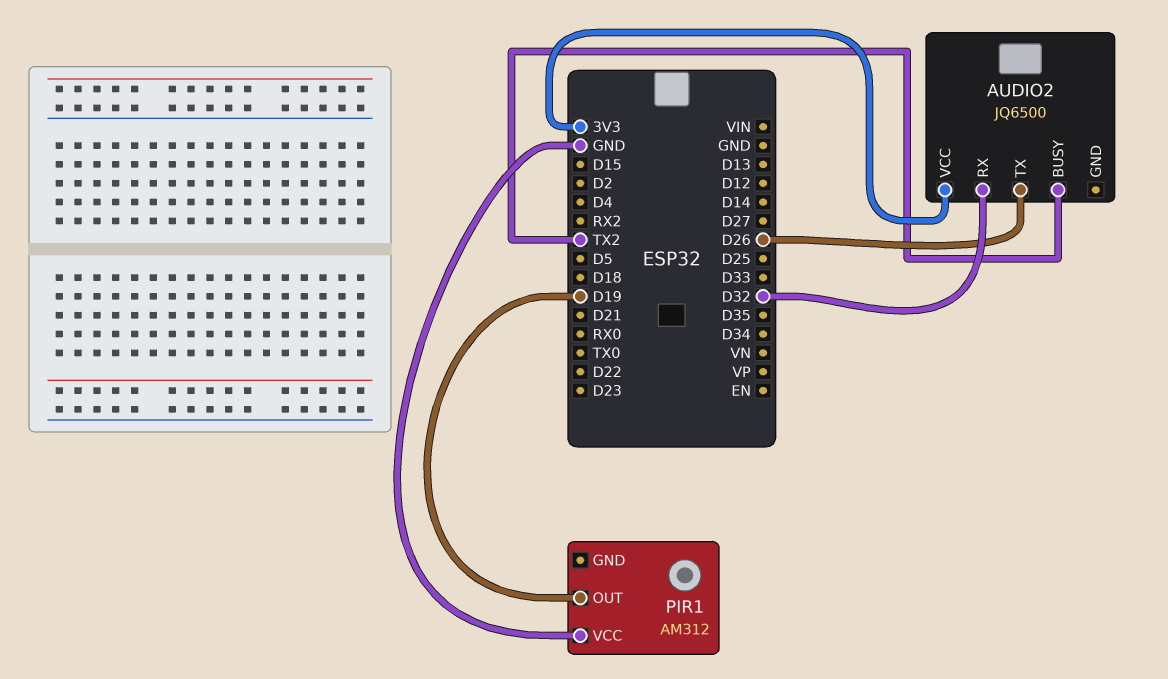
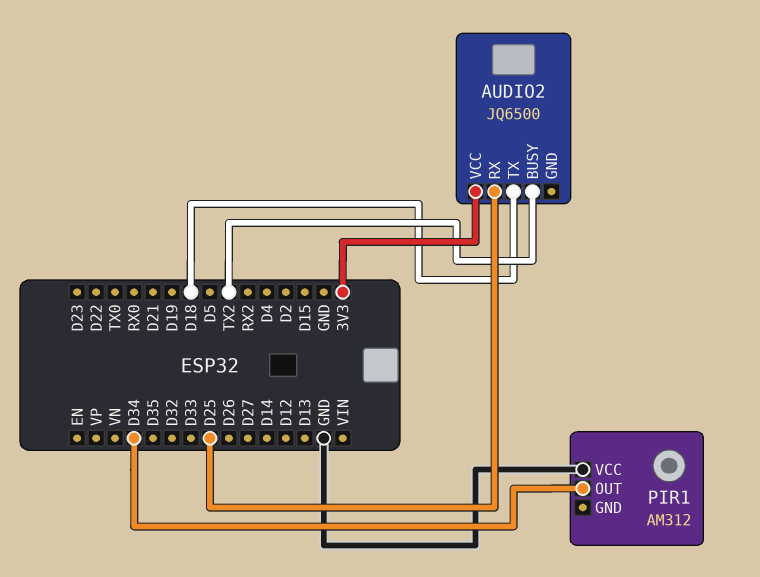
AUDIO2 pin RX: D32 -> D25
AUDIO2 pin TX: D26 -> D18
PIR1 pin OUT: D19 -> D34

